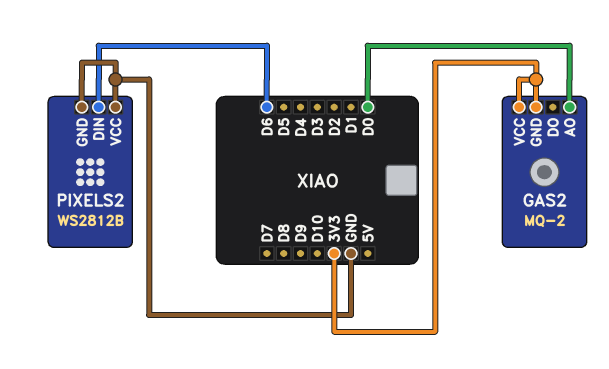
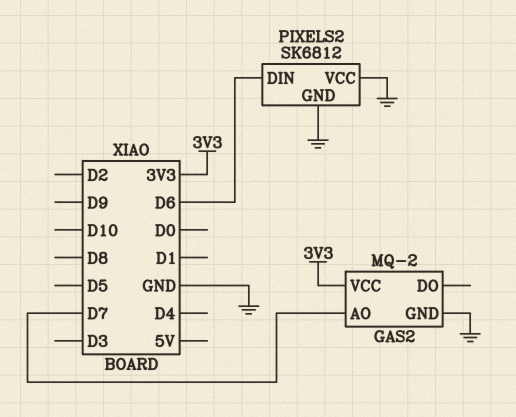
GAS2 pin AO: D0 -> D7
GAS2 pin GND: 3V3 -> GND
PIXELS2: WS2812B -> SK6812

